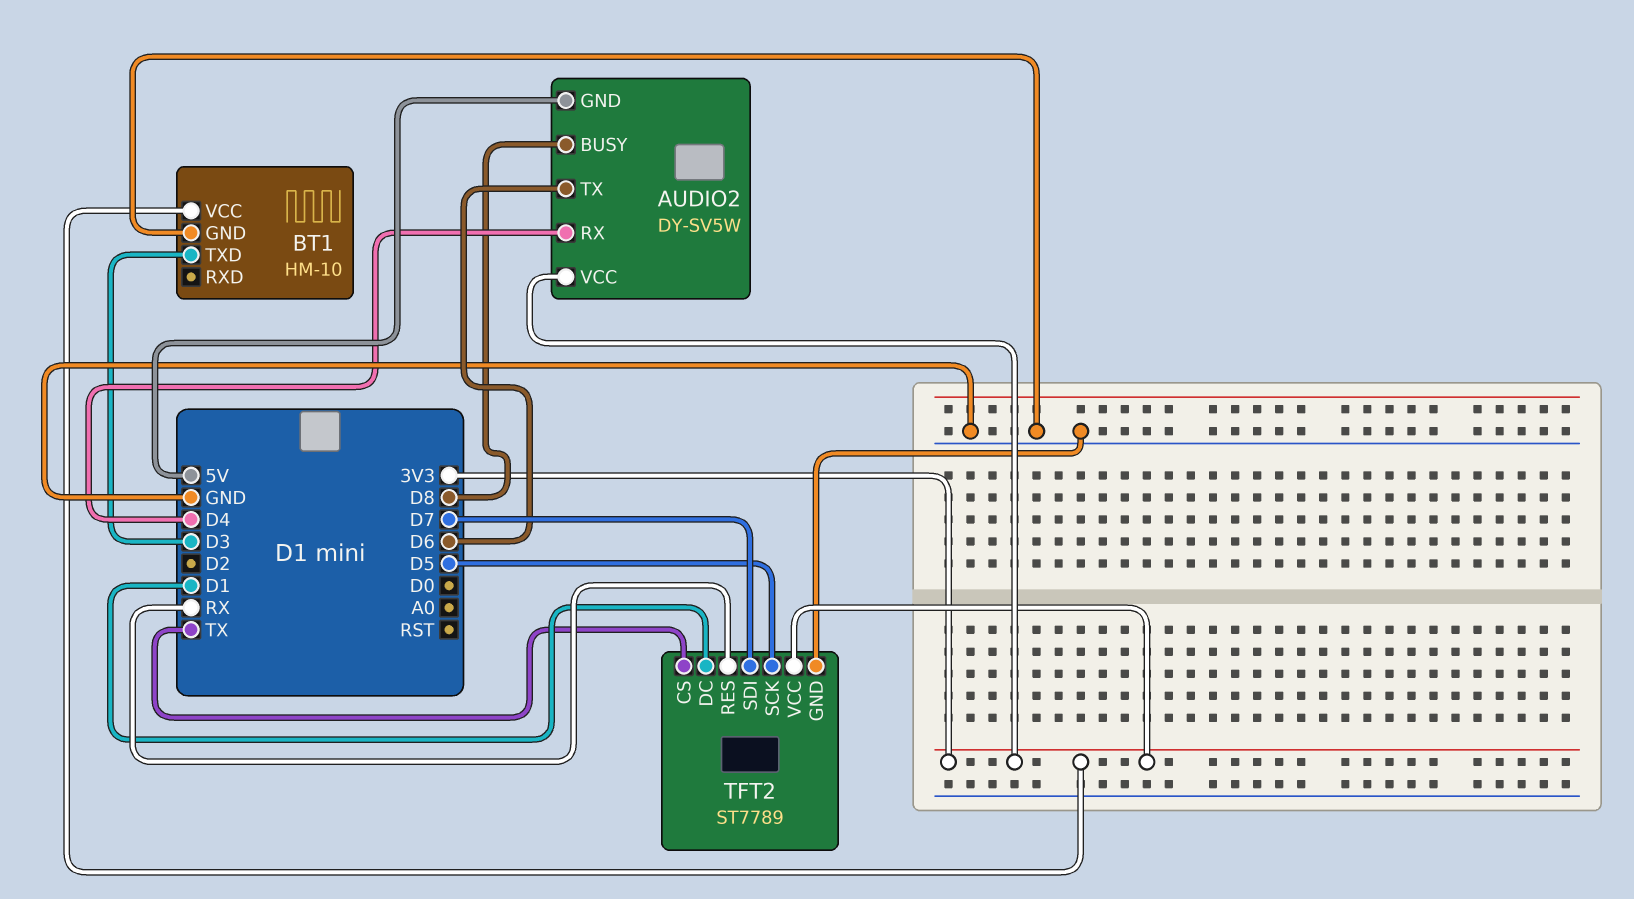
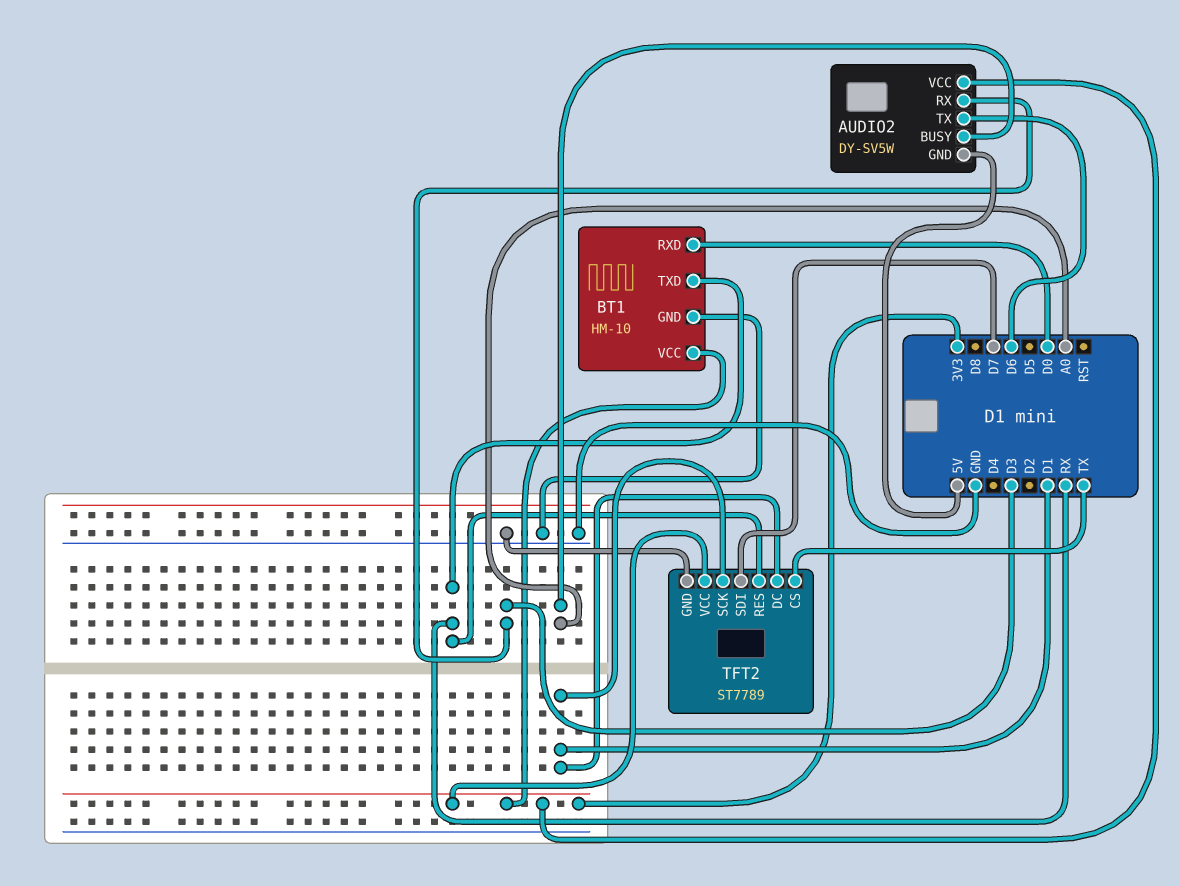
AUDIO2 pin BUSY: D8 -> A0
AUDIO2 pin RX: D4 -> D3
BT1 pin RXD: none -> D0
BT1 pin TXD: D3 -> RX
TFT2 pin SCK: D5 -> D1

